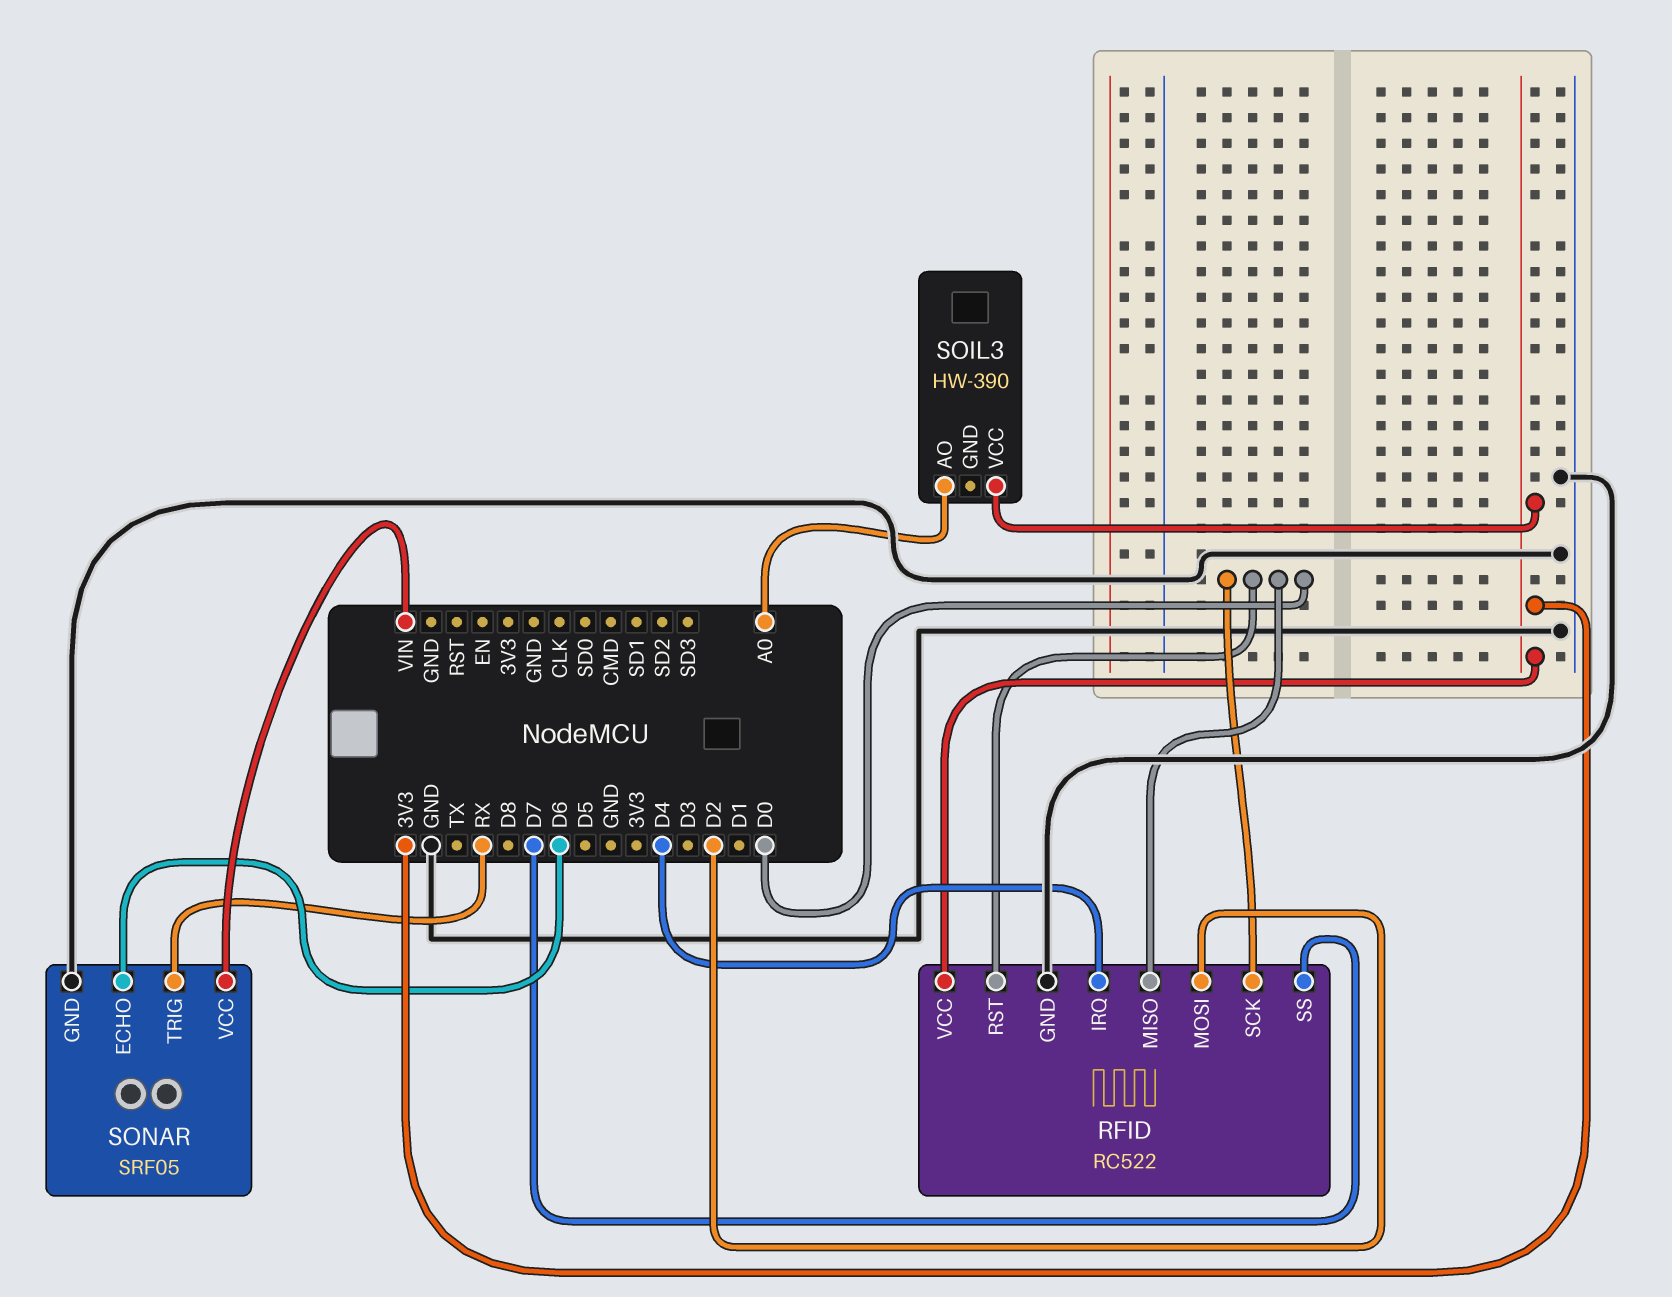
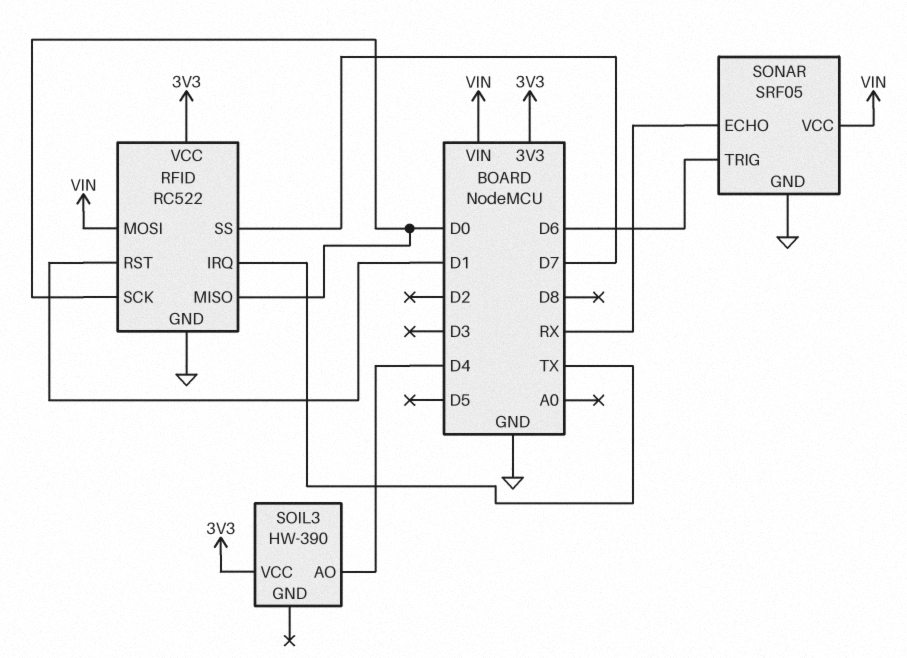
RFID pin IRQ: D4 -> TX
RFID pin MOSI: D2 -> VIN
RFID pin RST: D0 -> D1
SOIL3 pin AO: A0 -> D4
SONAR pin ECHO: D6 -> RX
SONAR pin TRIG: RX -> D6

